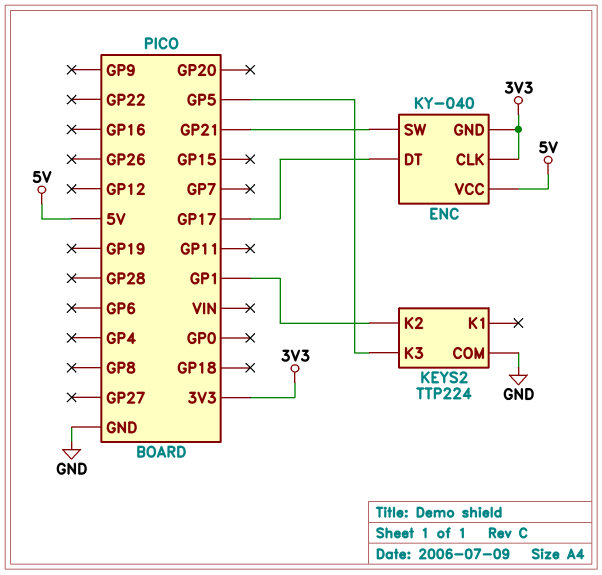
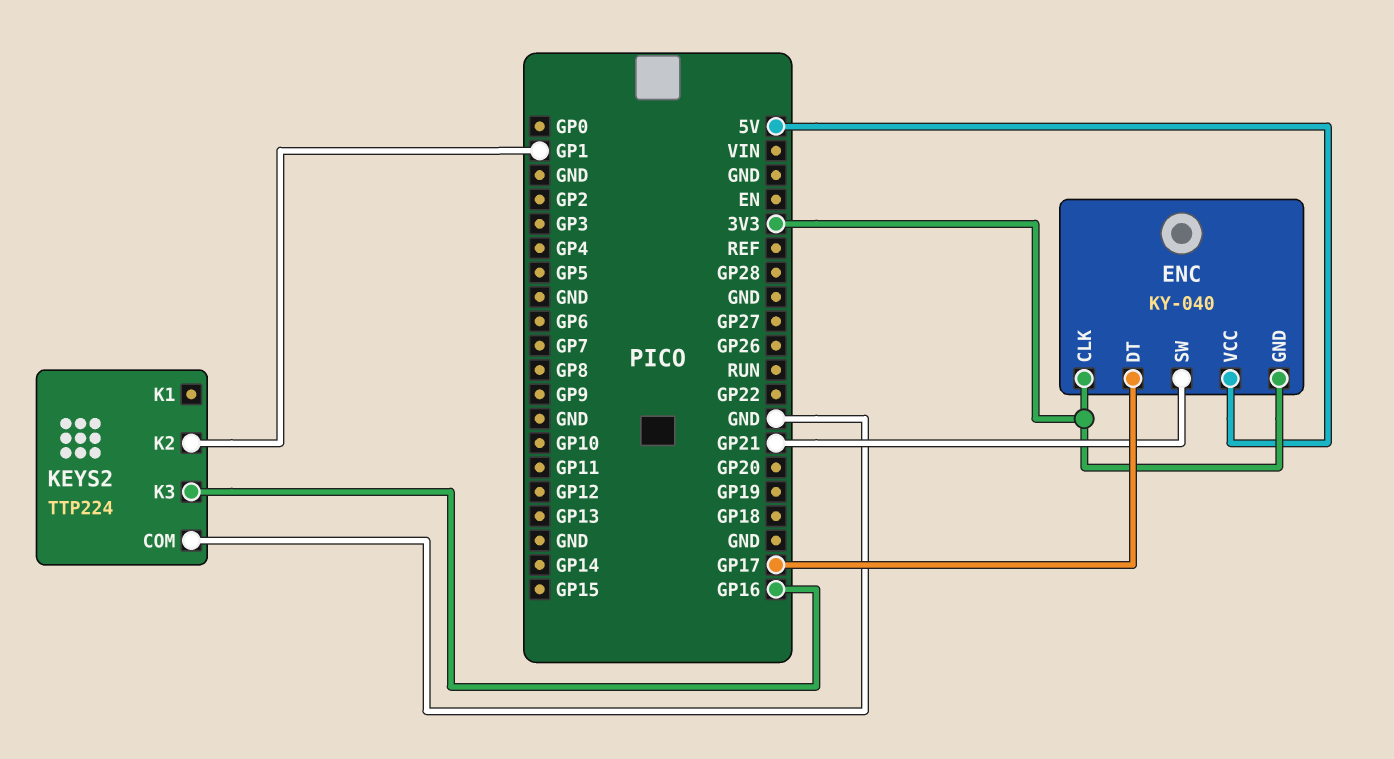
KEYS2 pin K3: GP5 -> GP16

